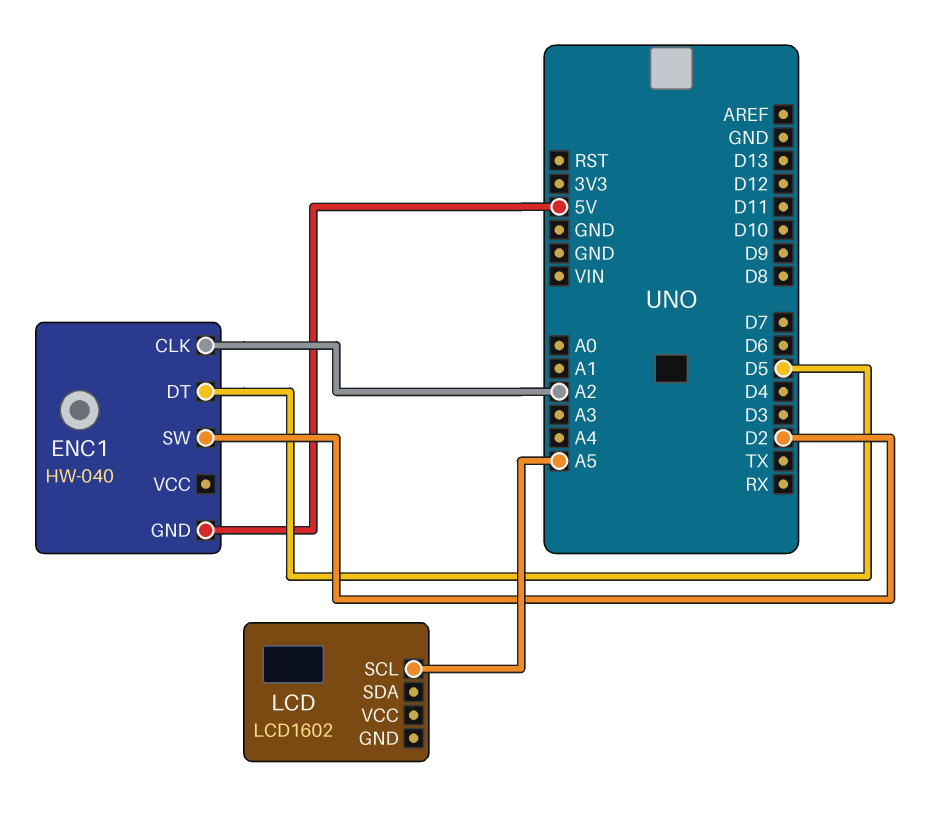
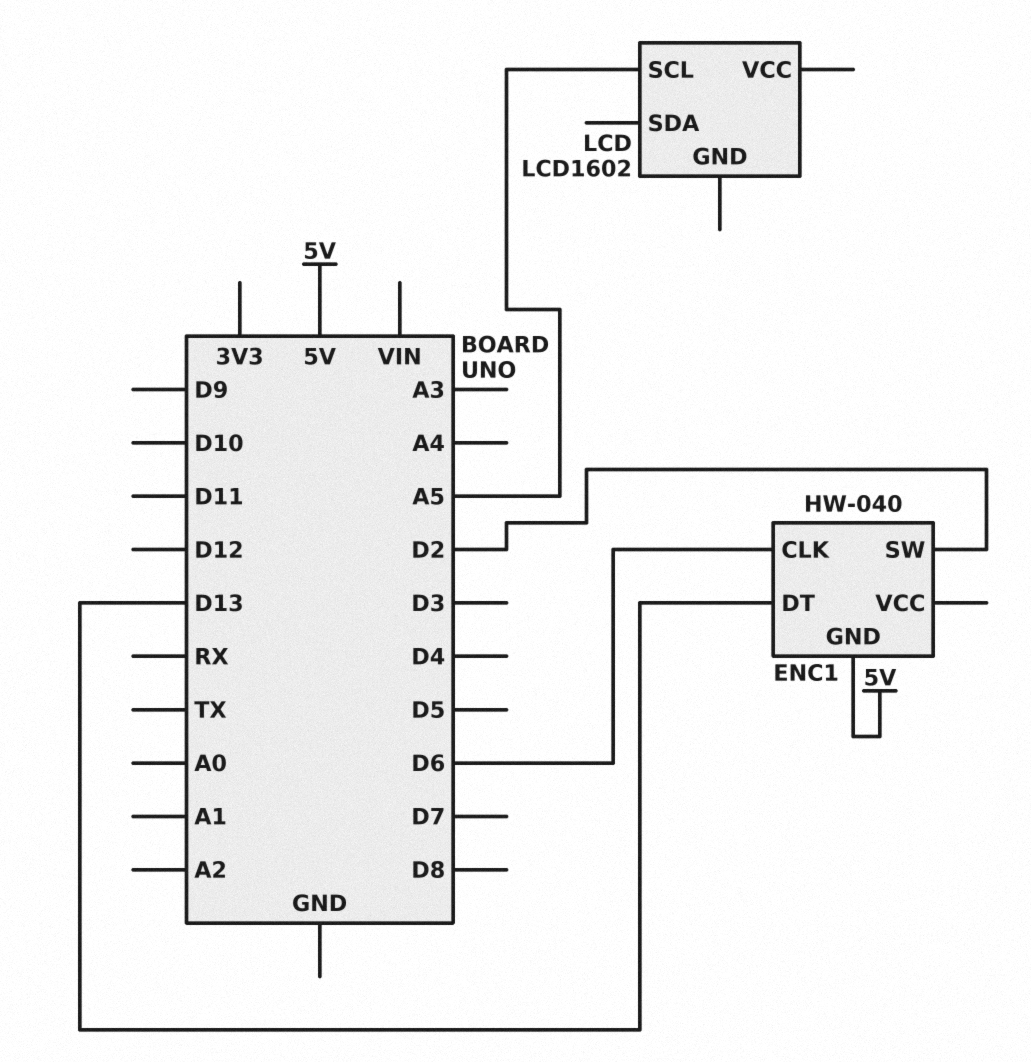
ENC1 pin CLK: A2 -> D6
ENC1 pin DT: D5 -> D13

